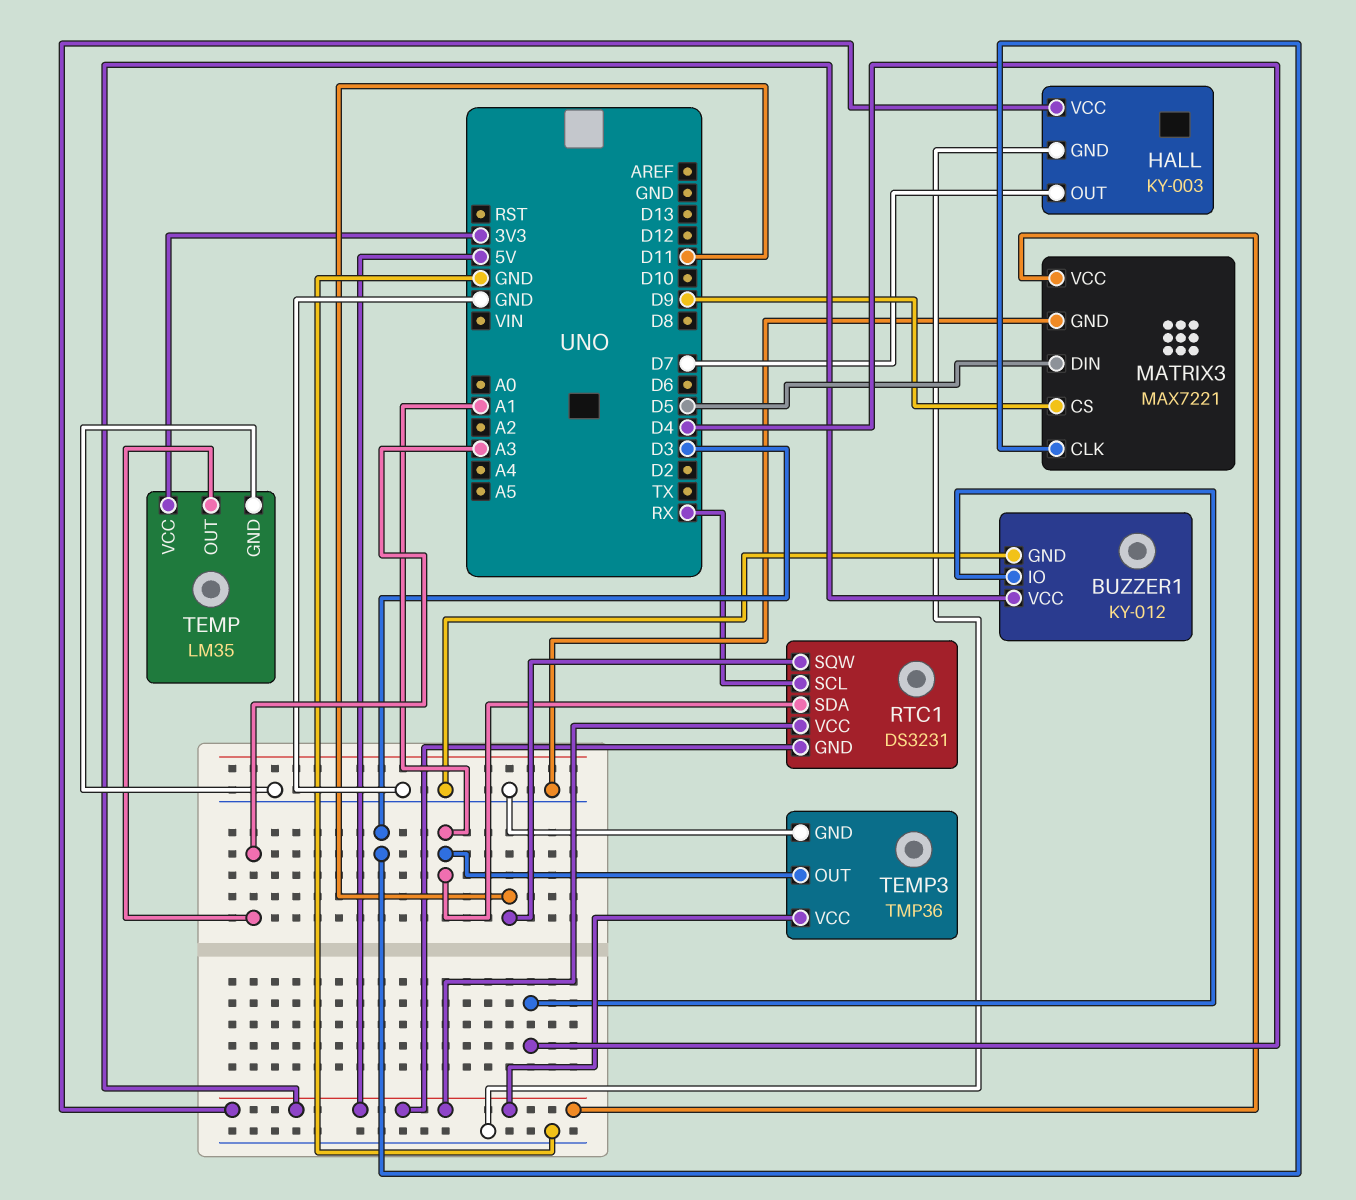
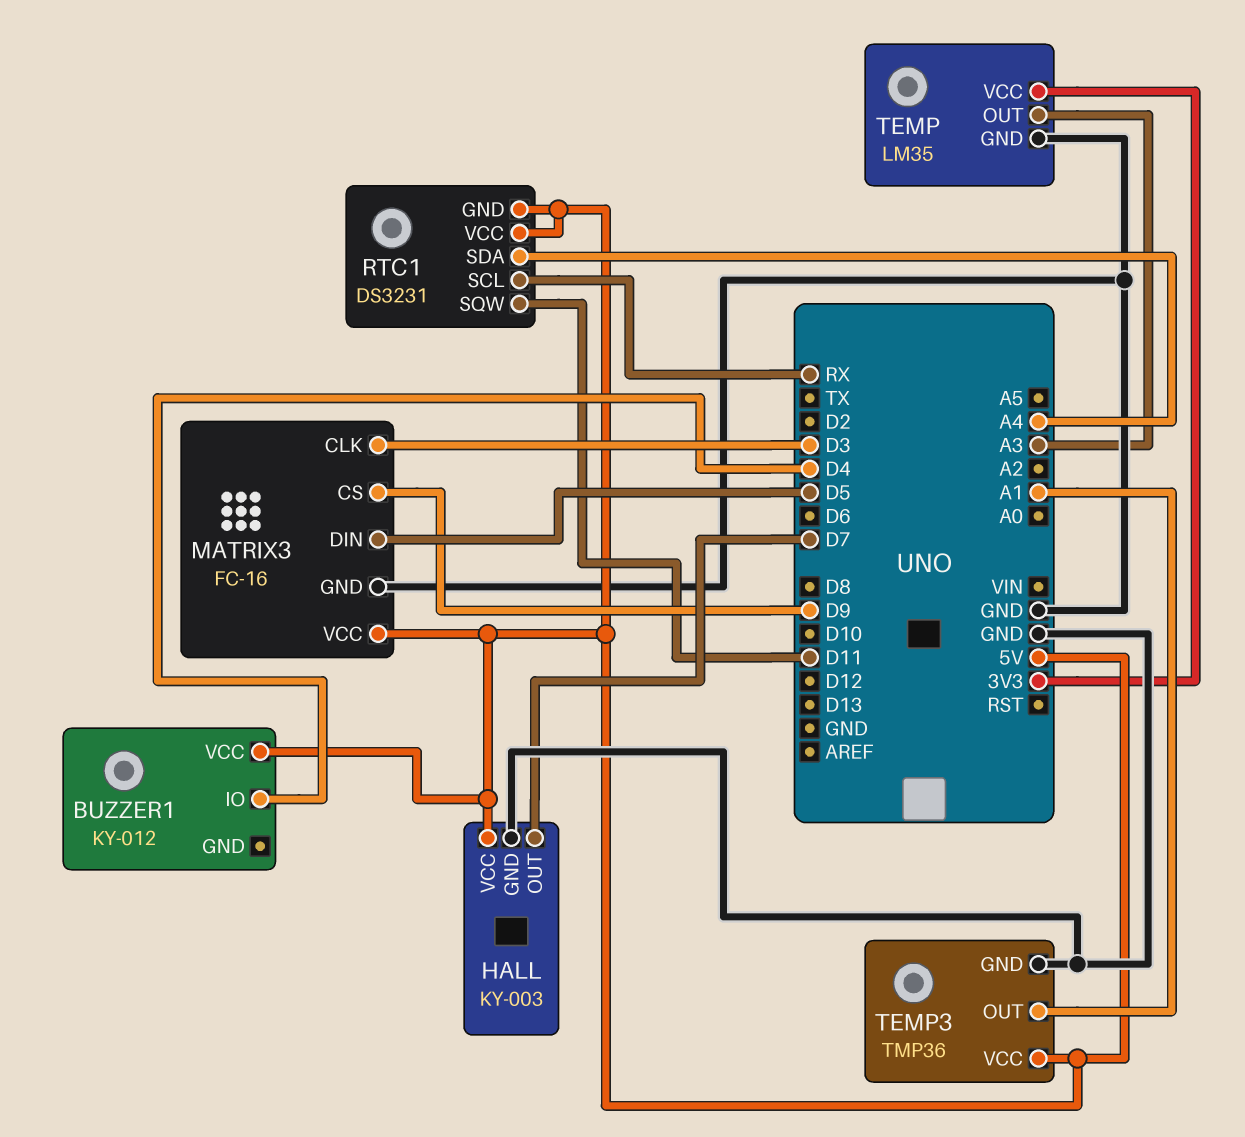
BUZZER1 pin GND: GND -> none
MATRIX3: MAX7221 -> FC-16
RTC1 pin SDA: A1 -> A4

